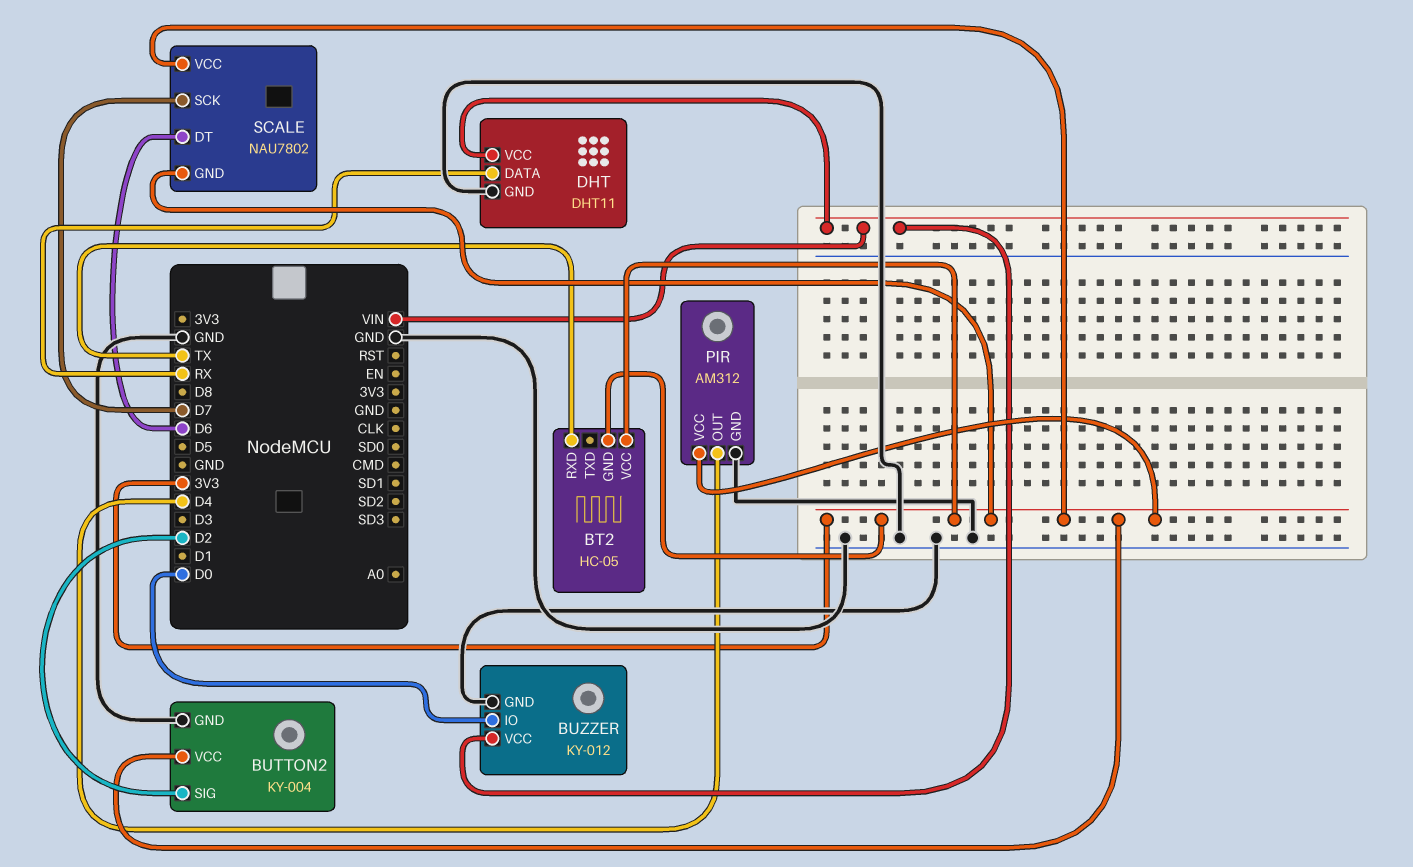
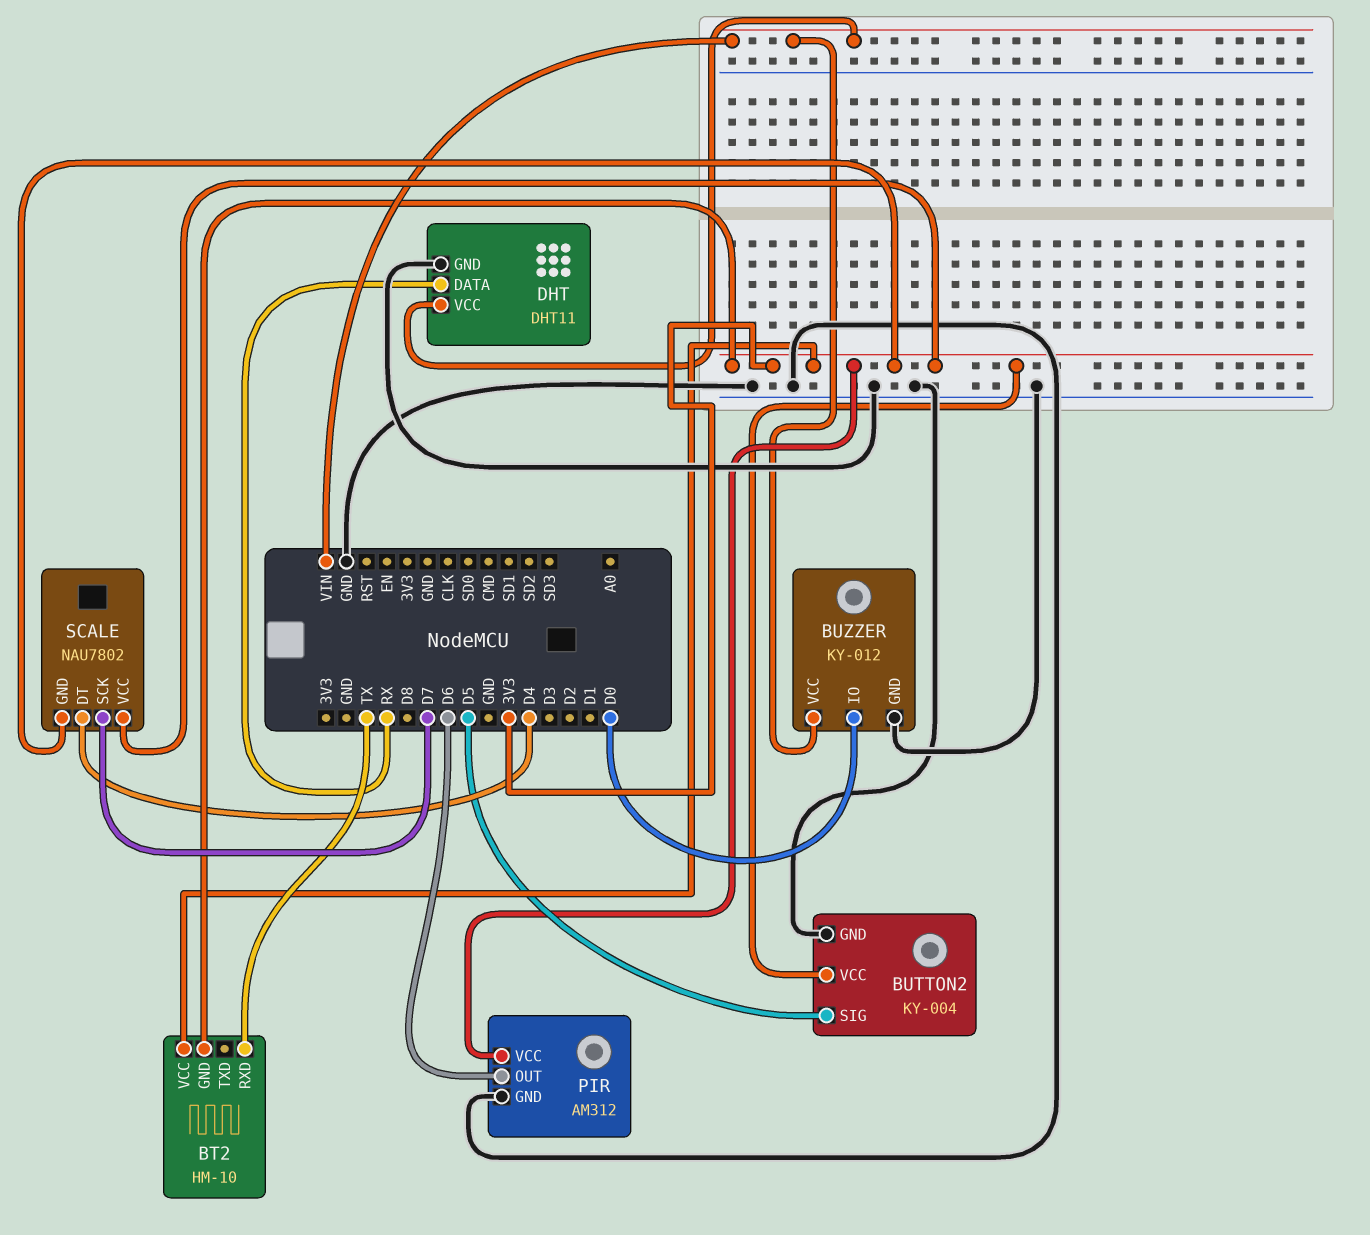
BT2: HC-05 -> HM-10
BUTTON2 pin SIG: D2 -> D5
PIR pin OUT: D4 -> D6
SCALE pin DT: D6 -> D4

